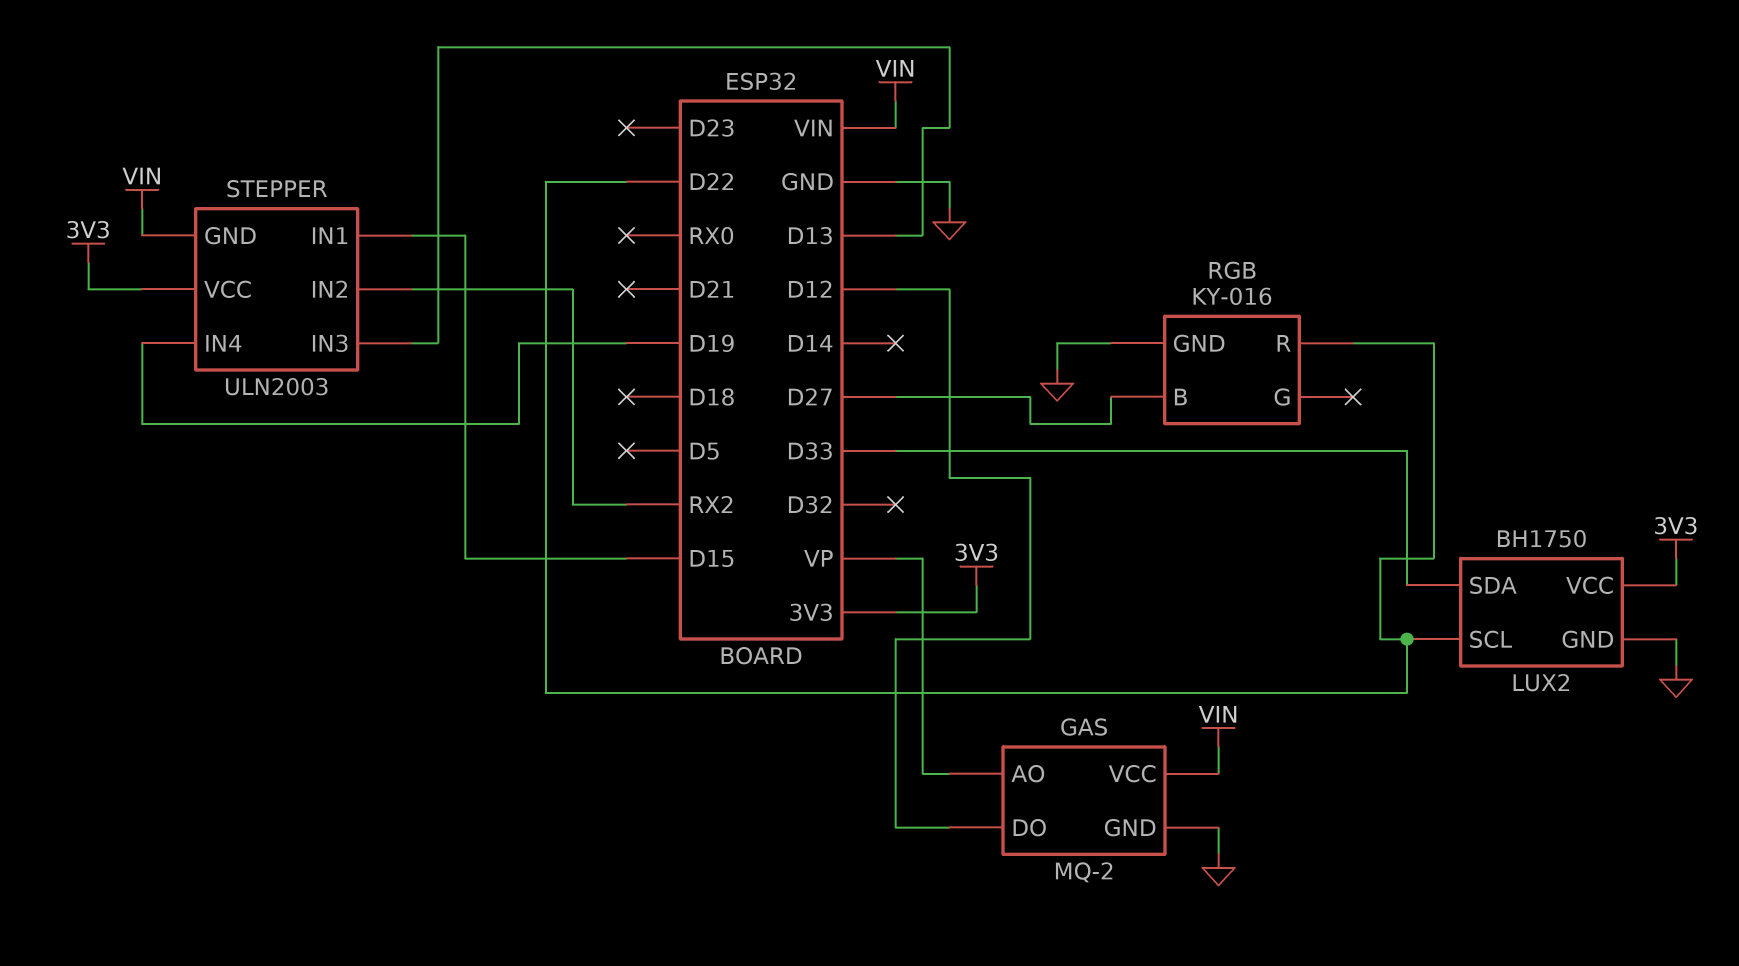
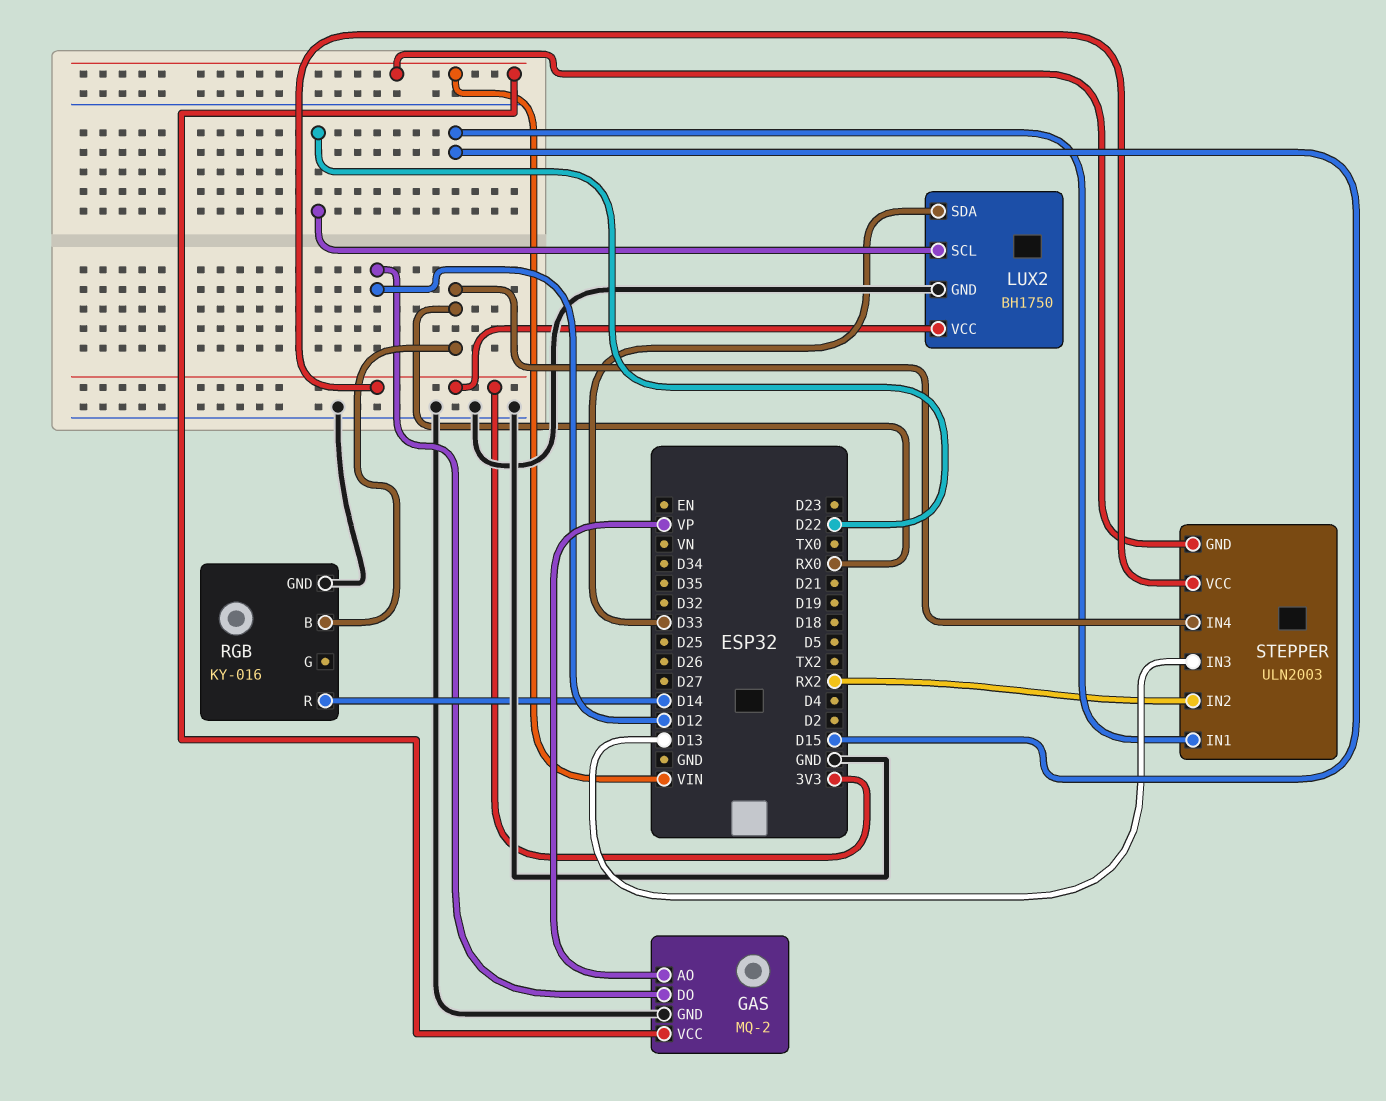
RGB pin B: D27 -> RX0
RGB pin R: D22 -> D14
STEPPER pin IN4: D19 -> RX0

